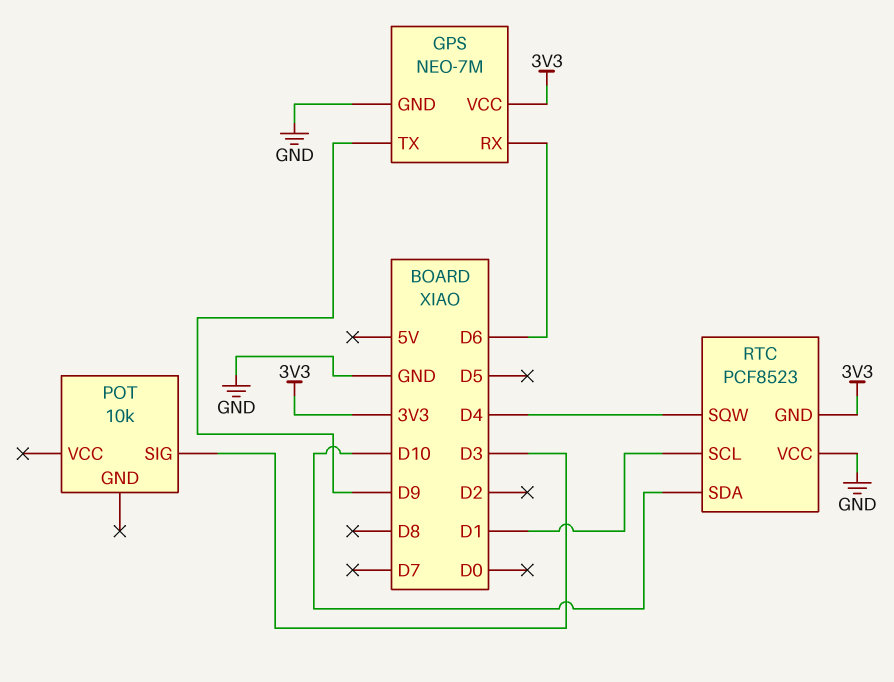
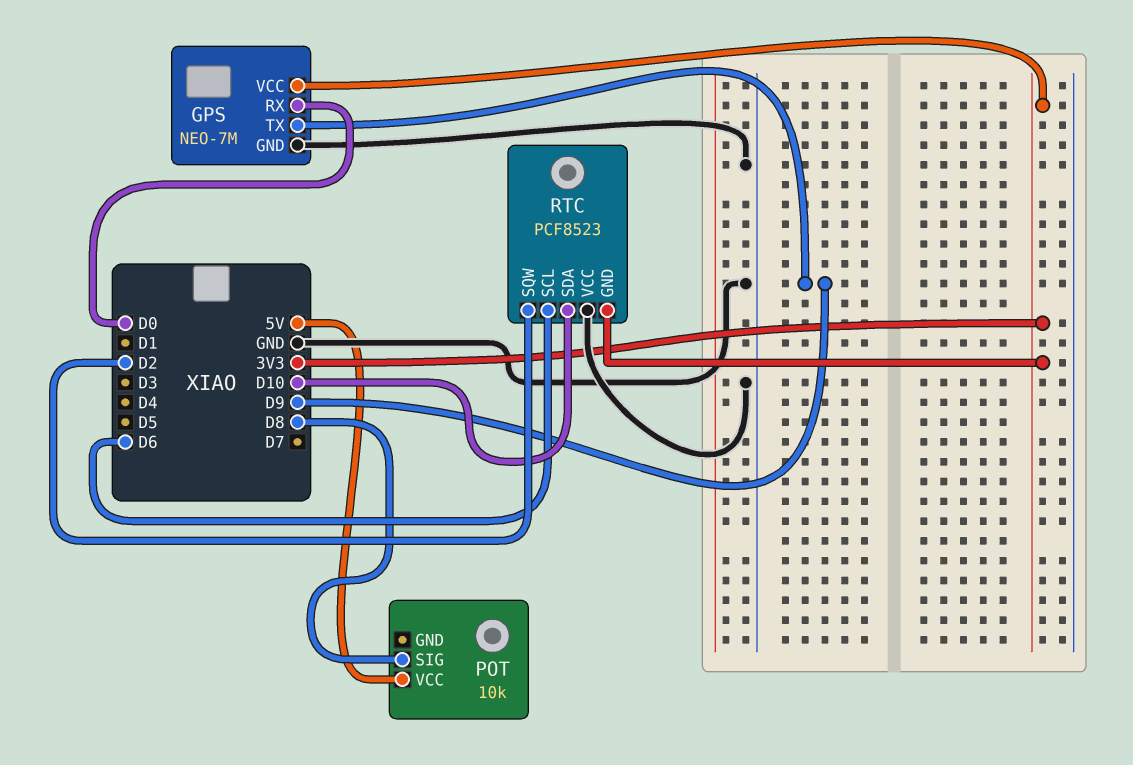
GPS pin RX: D6 -> D0
POT pin SIG: D3 -> D8
POT pin VCC: none -> 5V
RTC pin SCL: D1 -> D6
RTC pin SQW: D4 -> D2

